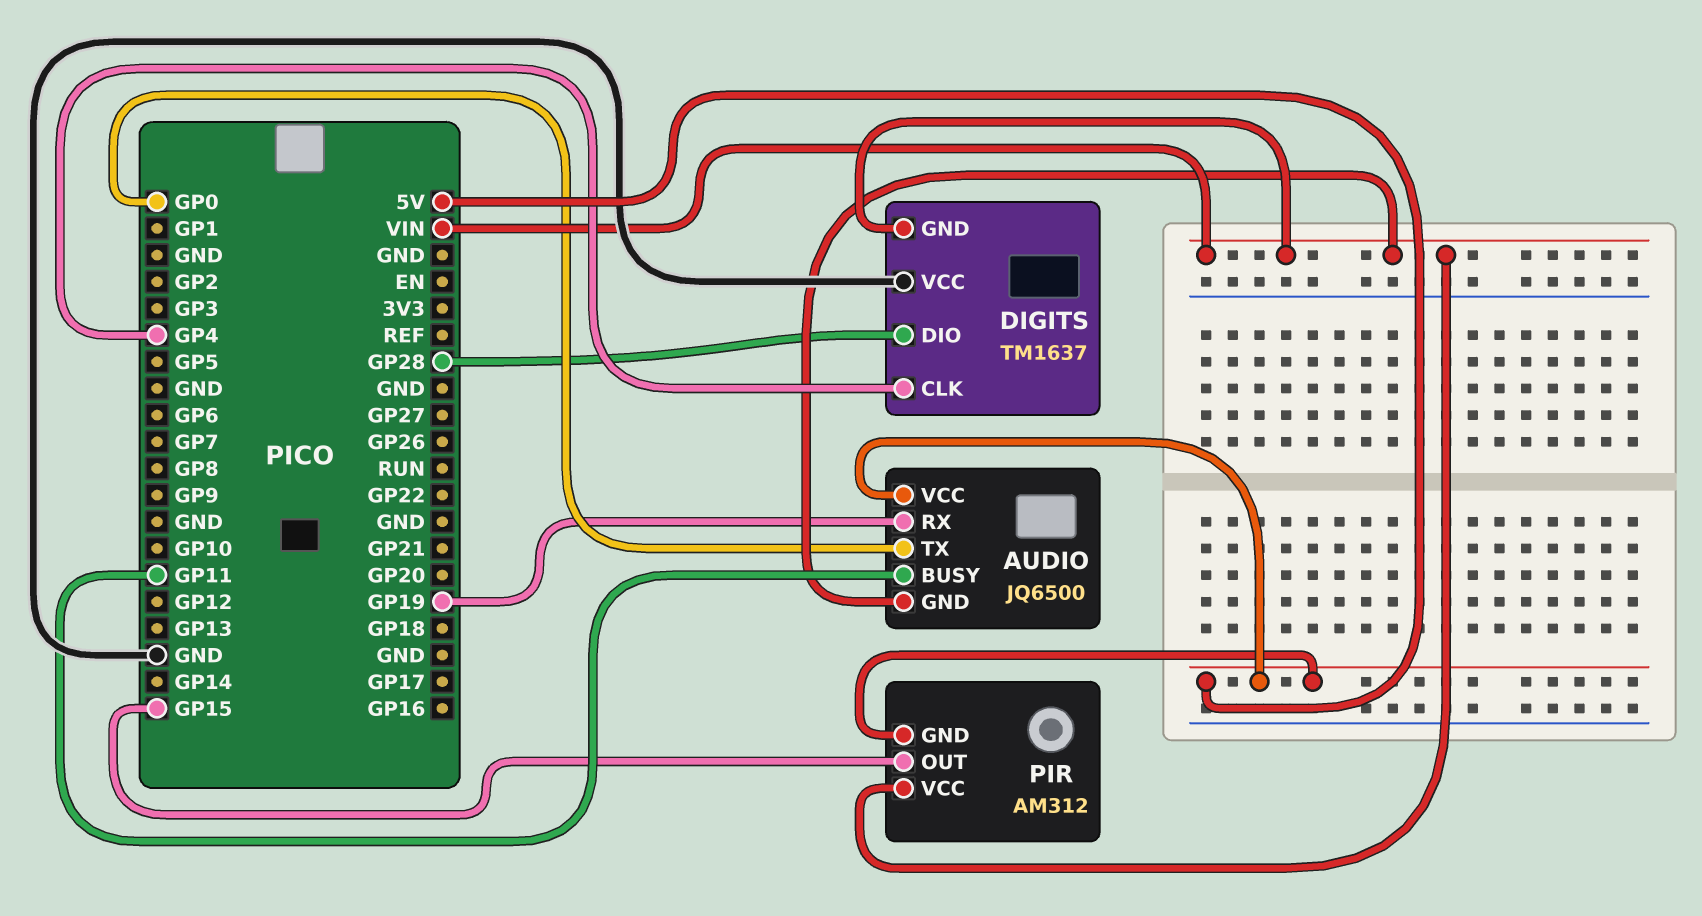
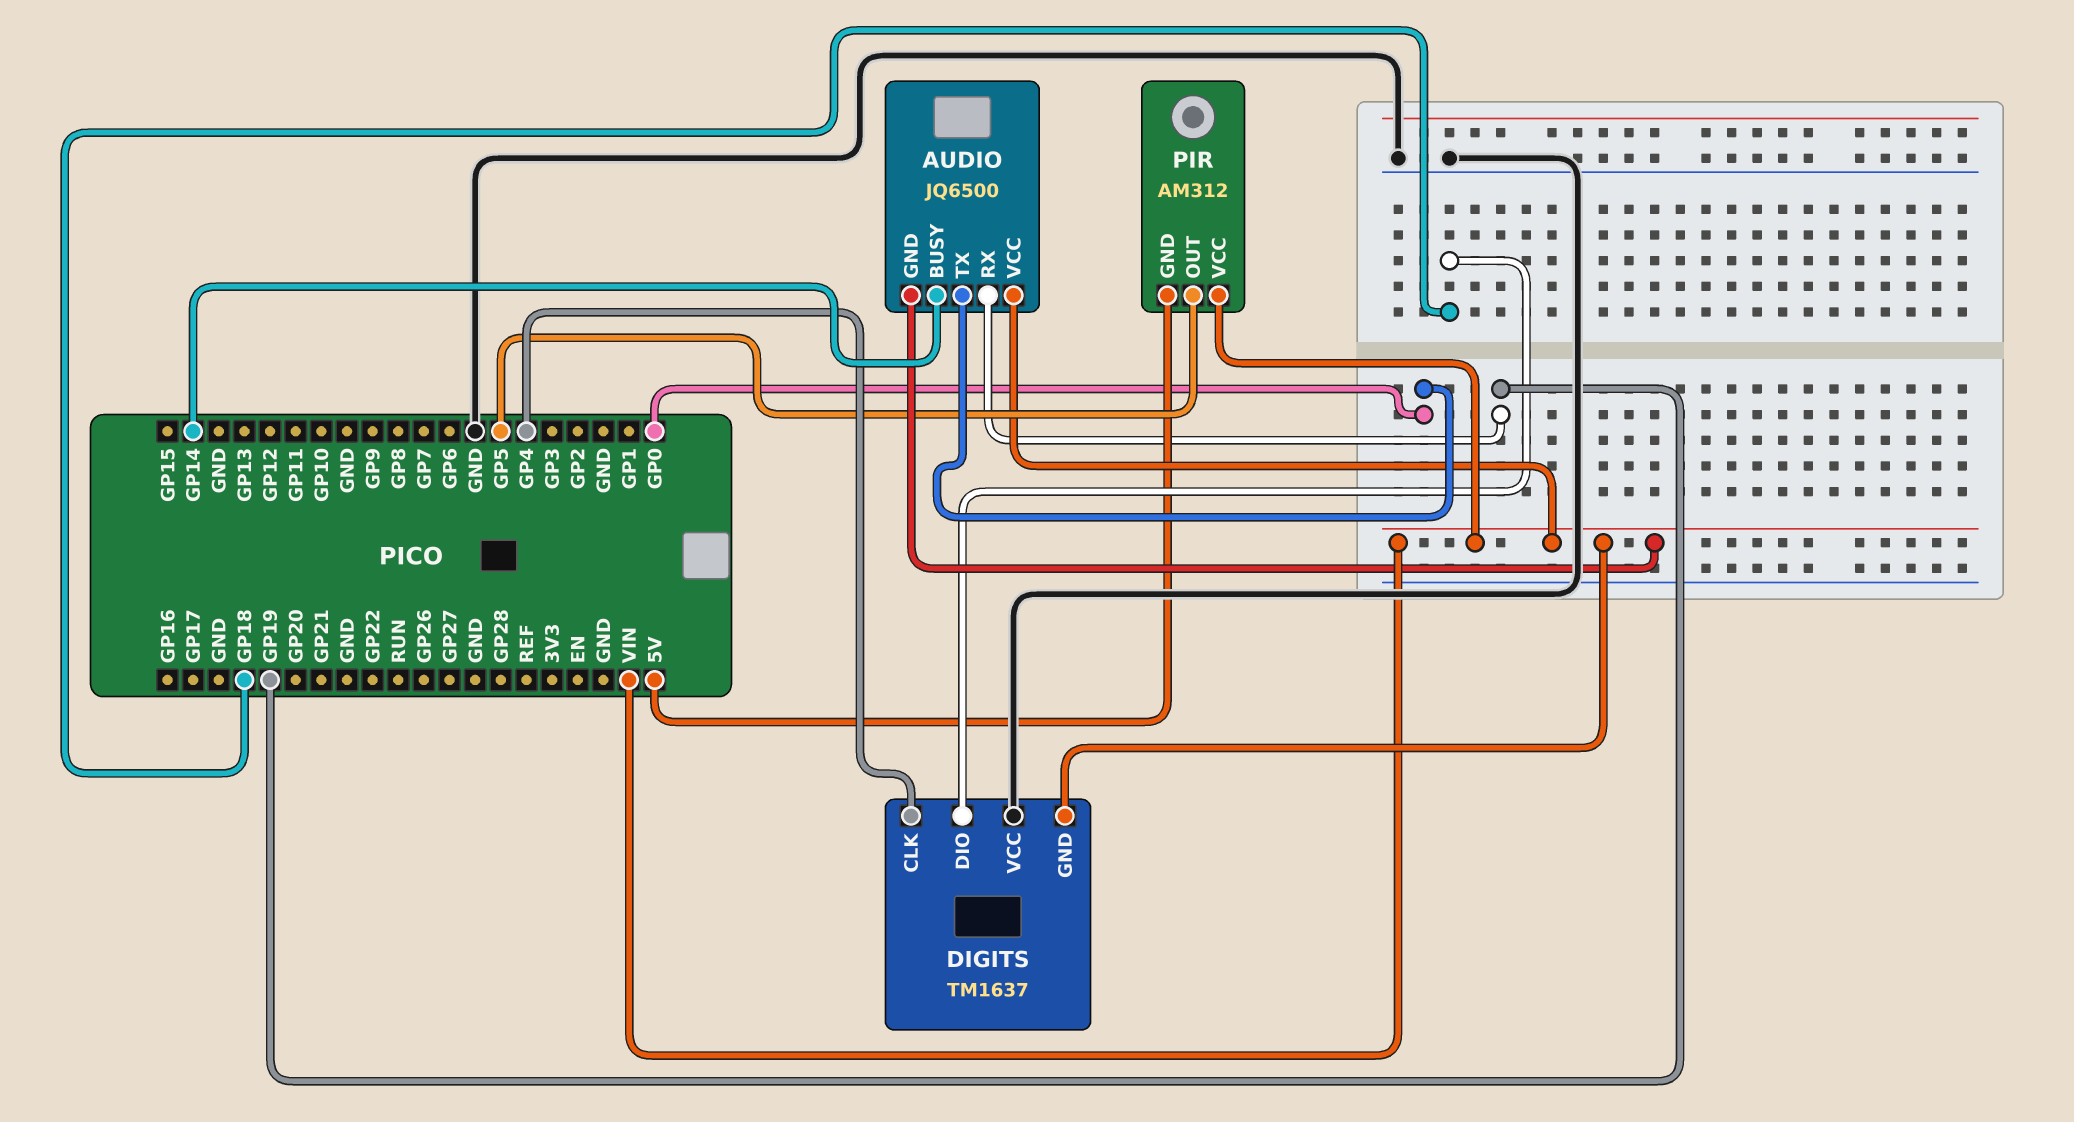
AUDIO pin BUSY: GP11 -> GP14
AUDIO pin VCC: 5V -> VIN
DIGITS pin DIO: GP28 -> GP18
PIR pin OUT: GP15 -> GP5

